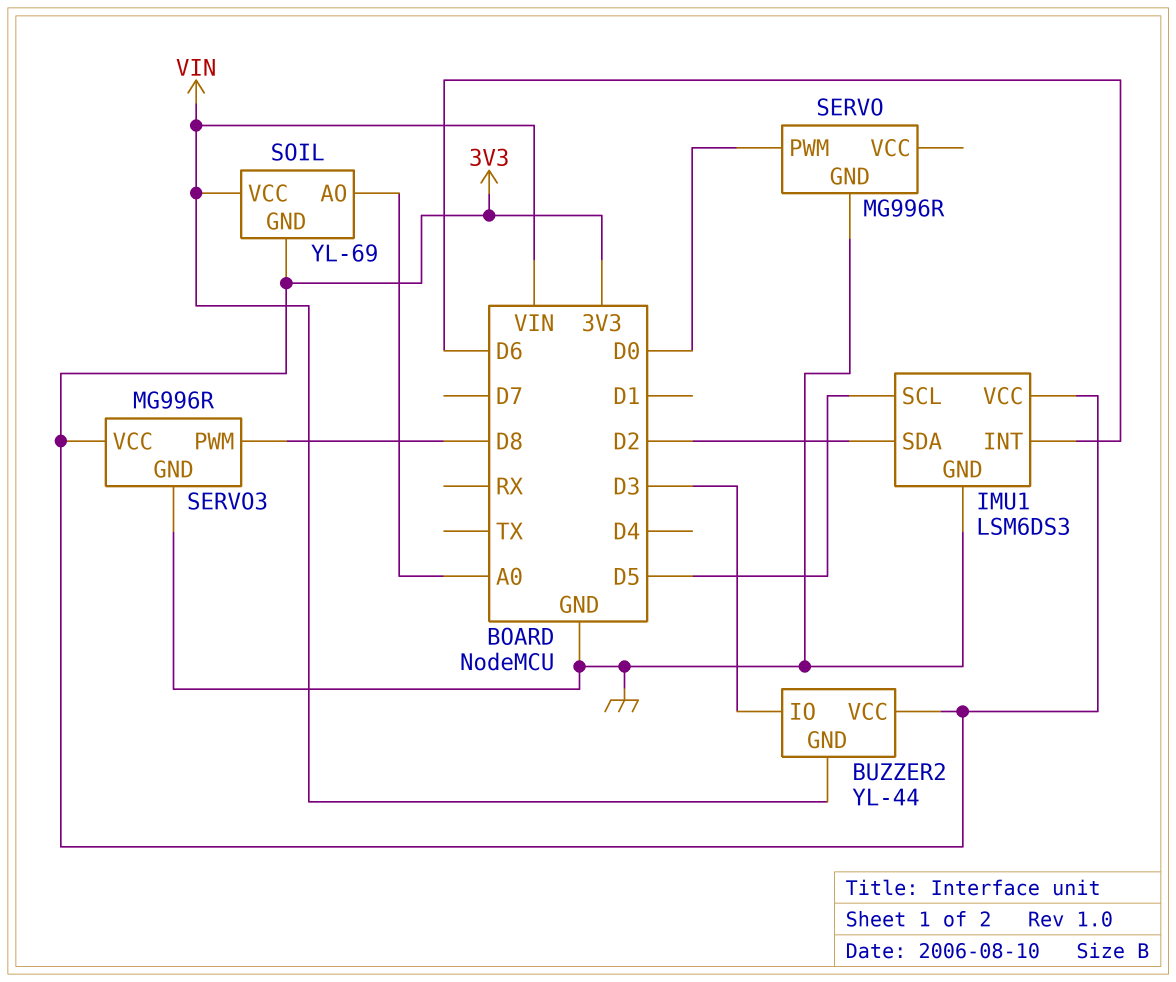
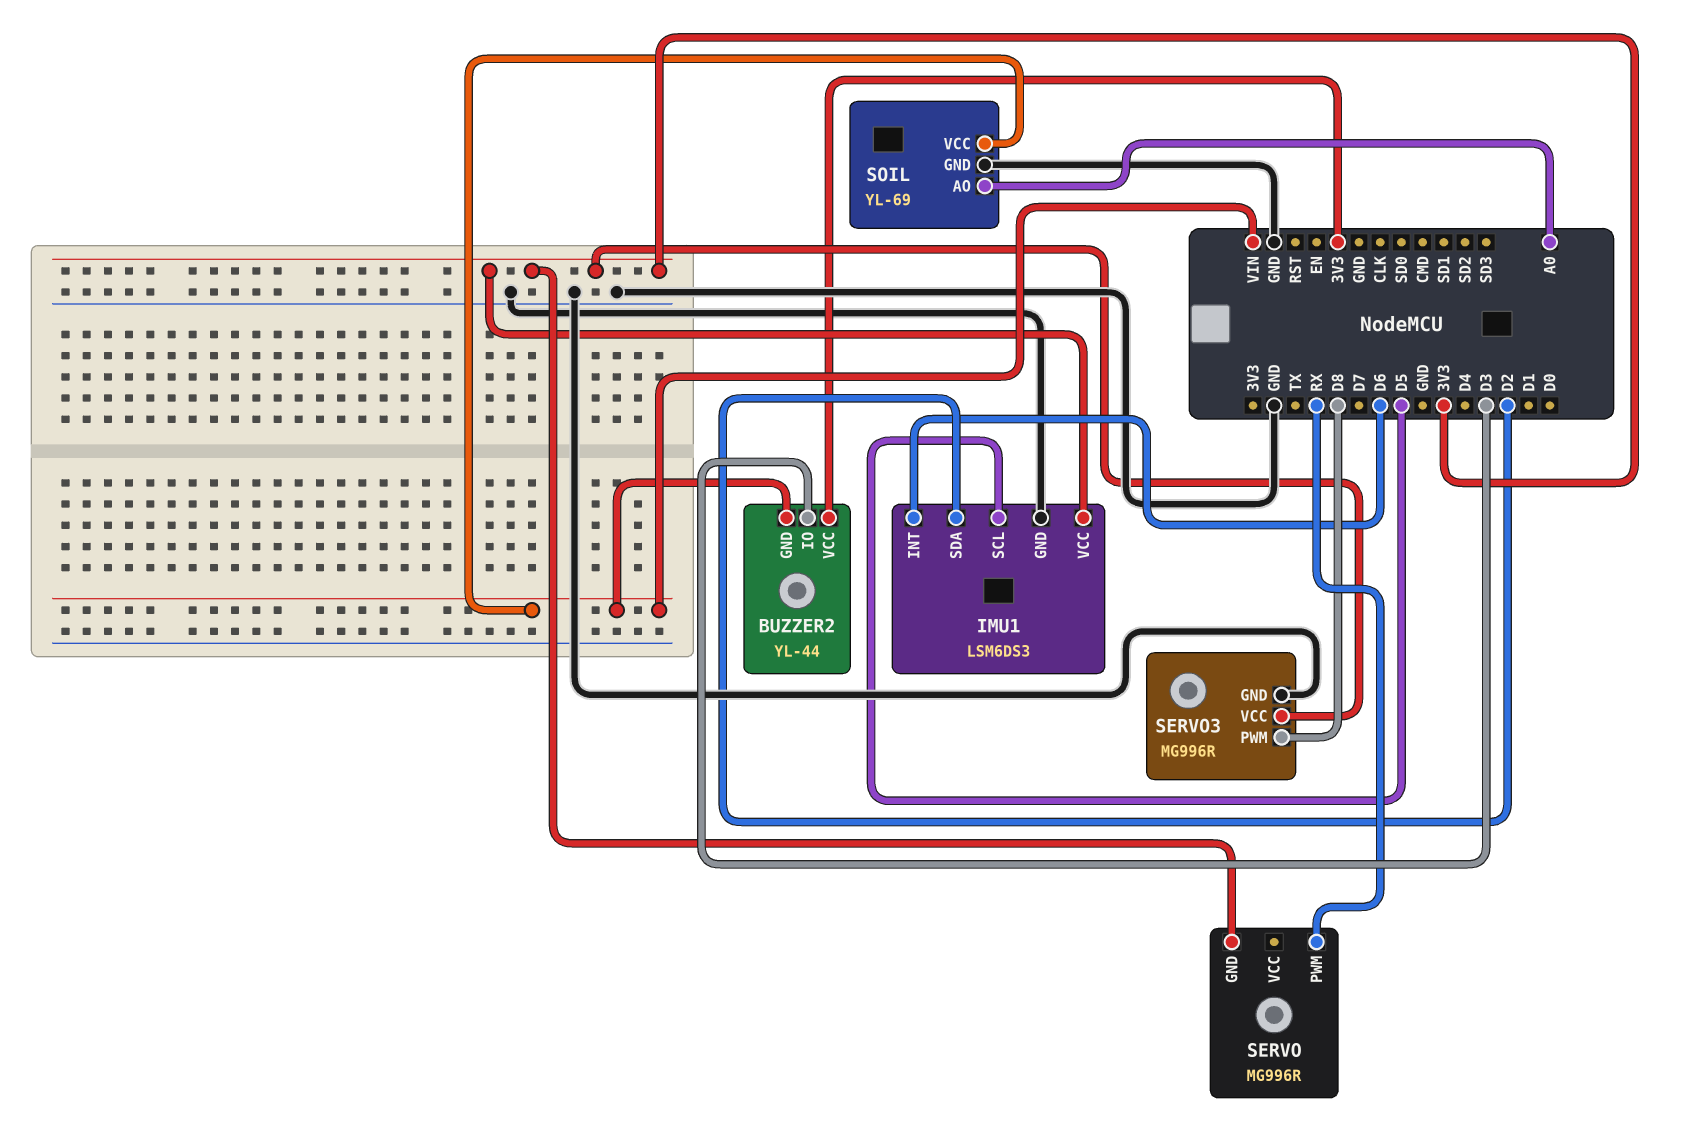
SERVO pin GND: GND -> 3V3
SERVO pin PWM: D0 -> RX
SOIL pin GND: 3V3 -> GND

